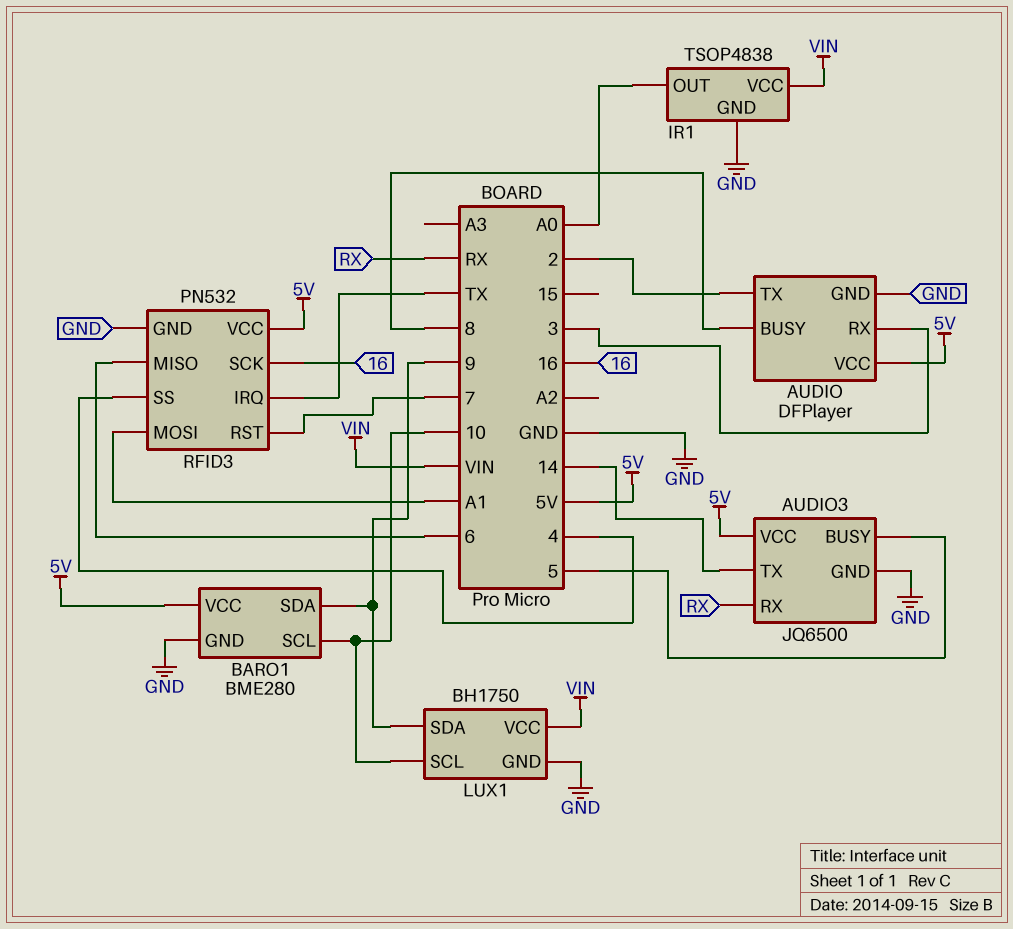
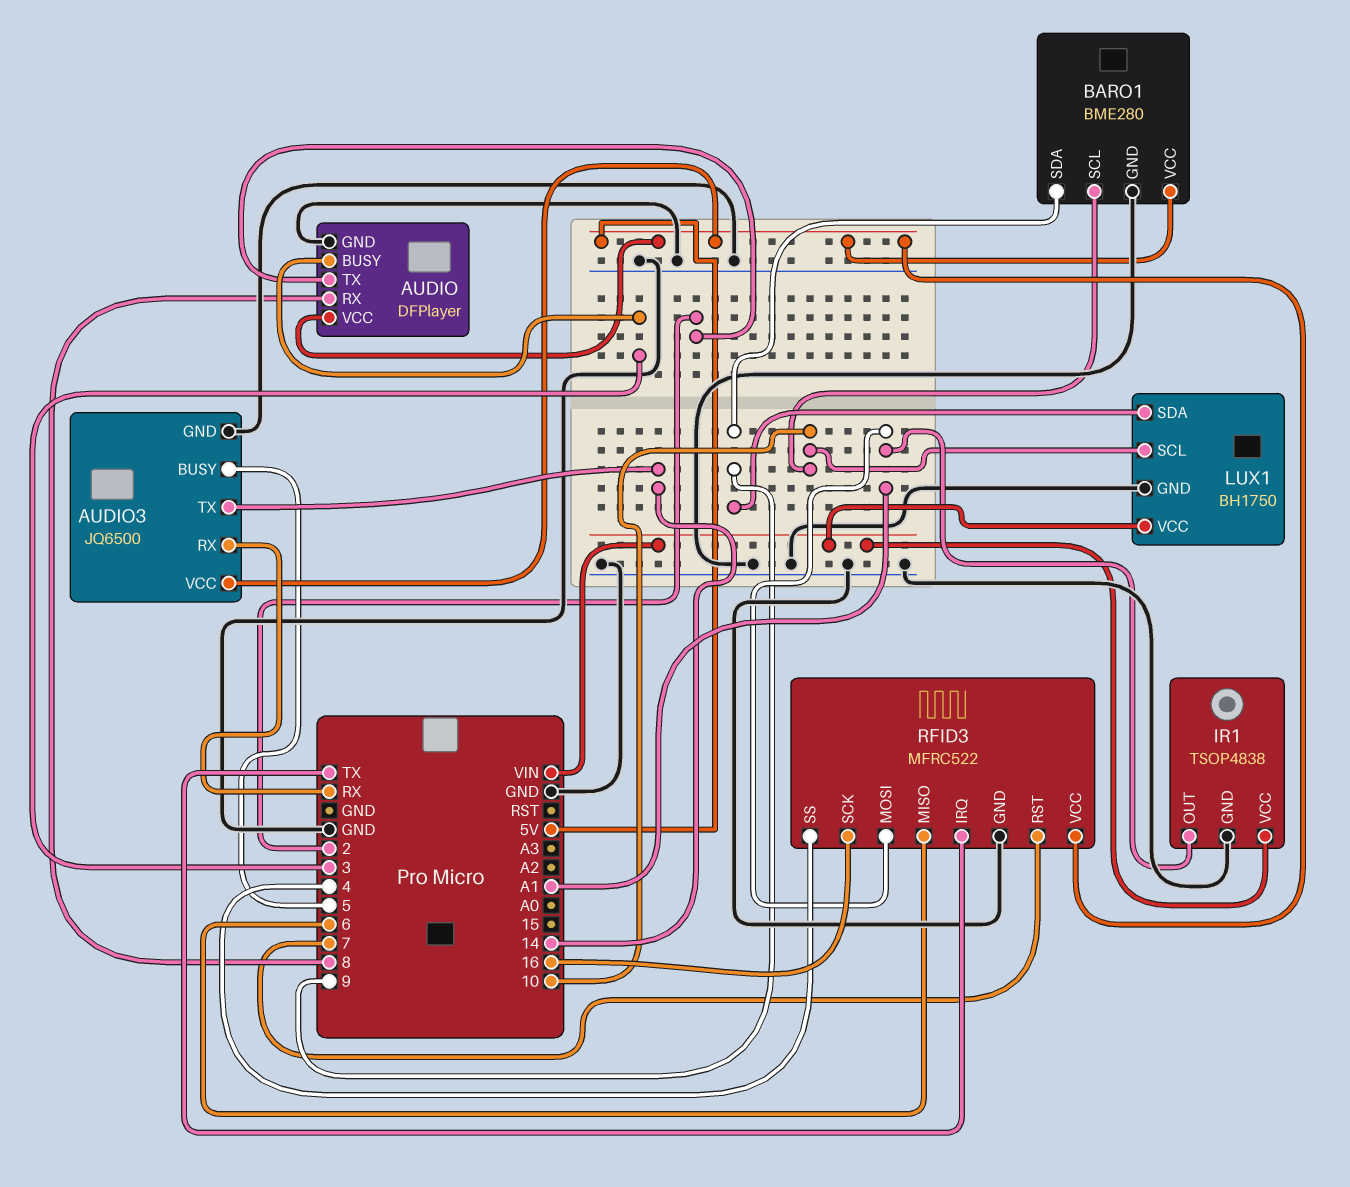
AUDIO pin BUSY: 8 -> 3
AUDIO pin RX: 3 -> 8
IR1 pin OUT: A0 -> A1
RFID3: PN532 -> MFRC522

